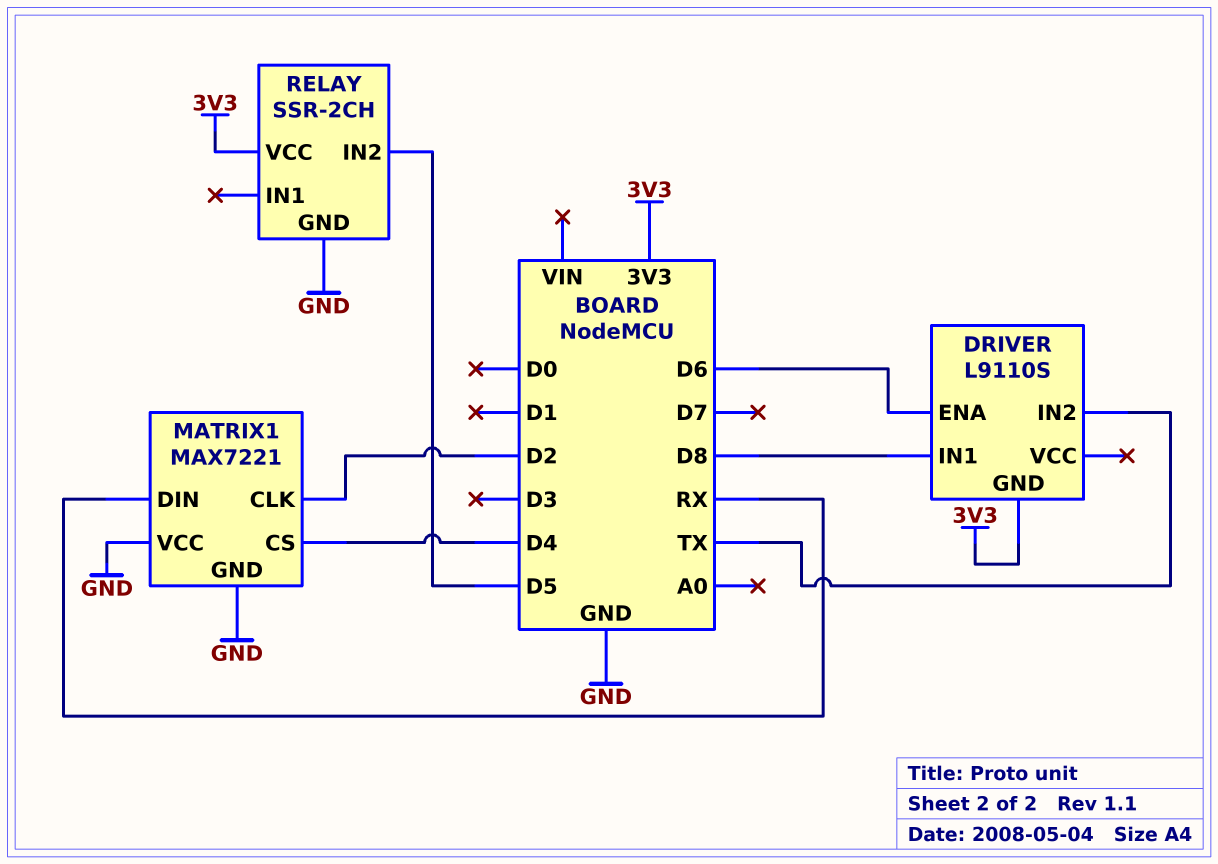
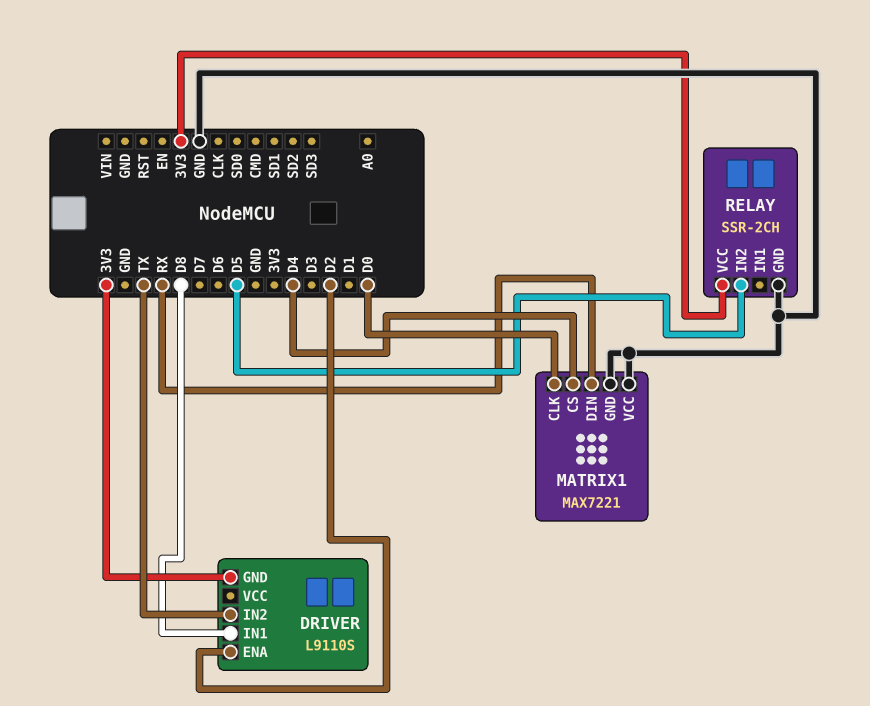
DRIVER pin ENA: D6 -> D2
MATRIX1 pin CLK: D2 -> D0

